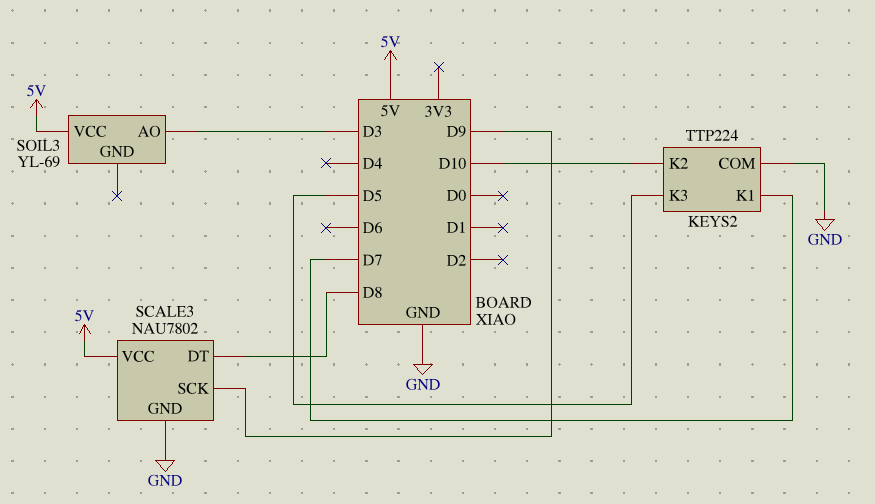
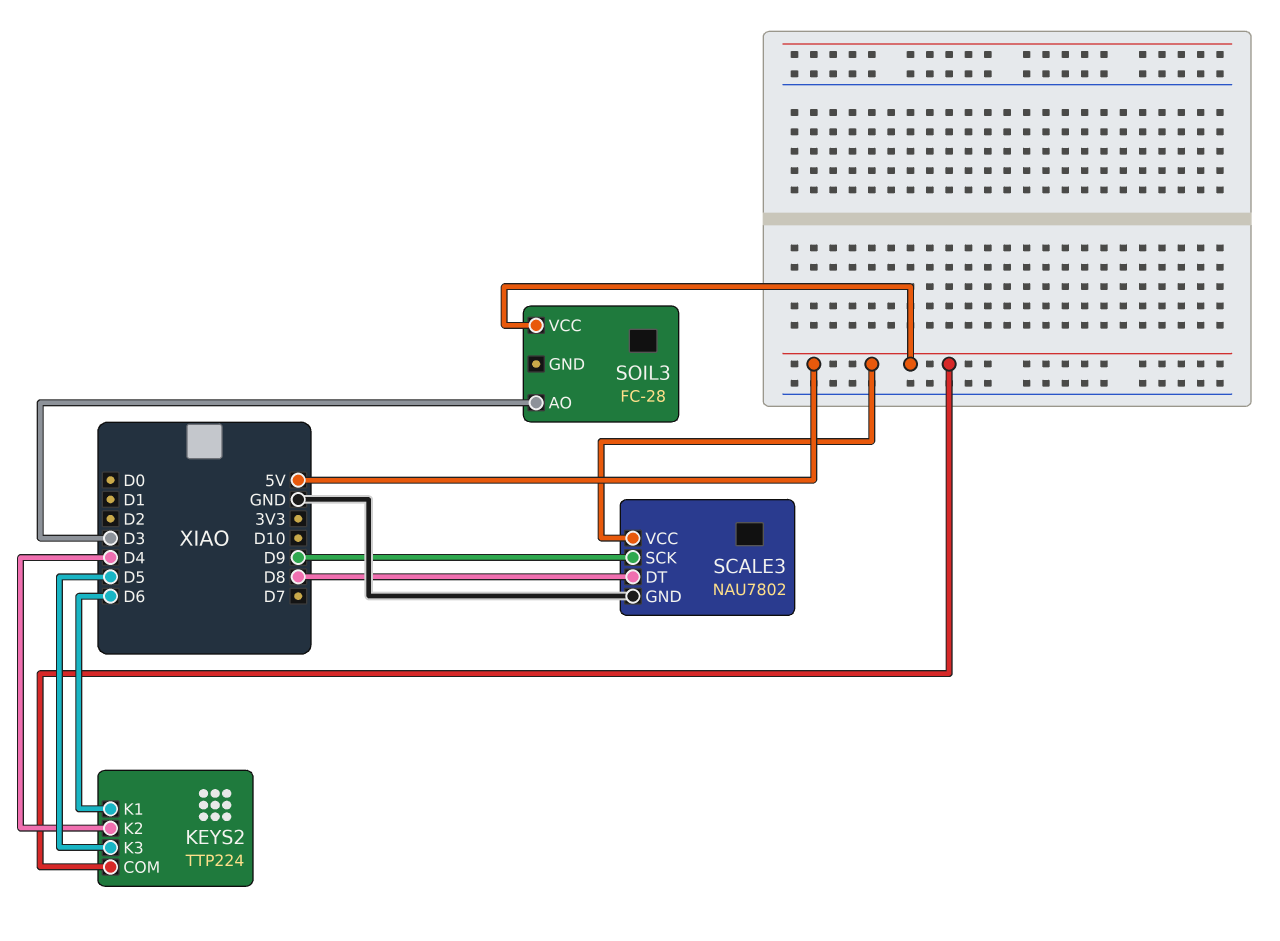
KEYS2 pin COM: GND -> 5V
KEYS2 pin K1: D7 -> D6
KEYS2 pin K2: D10 -> D4
SOIL3: YL-69 -> FC-28

